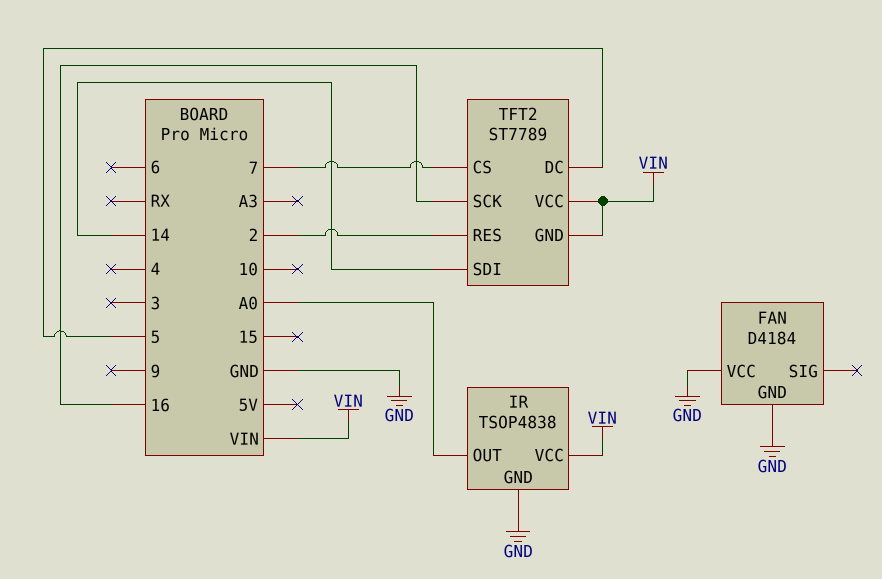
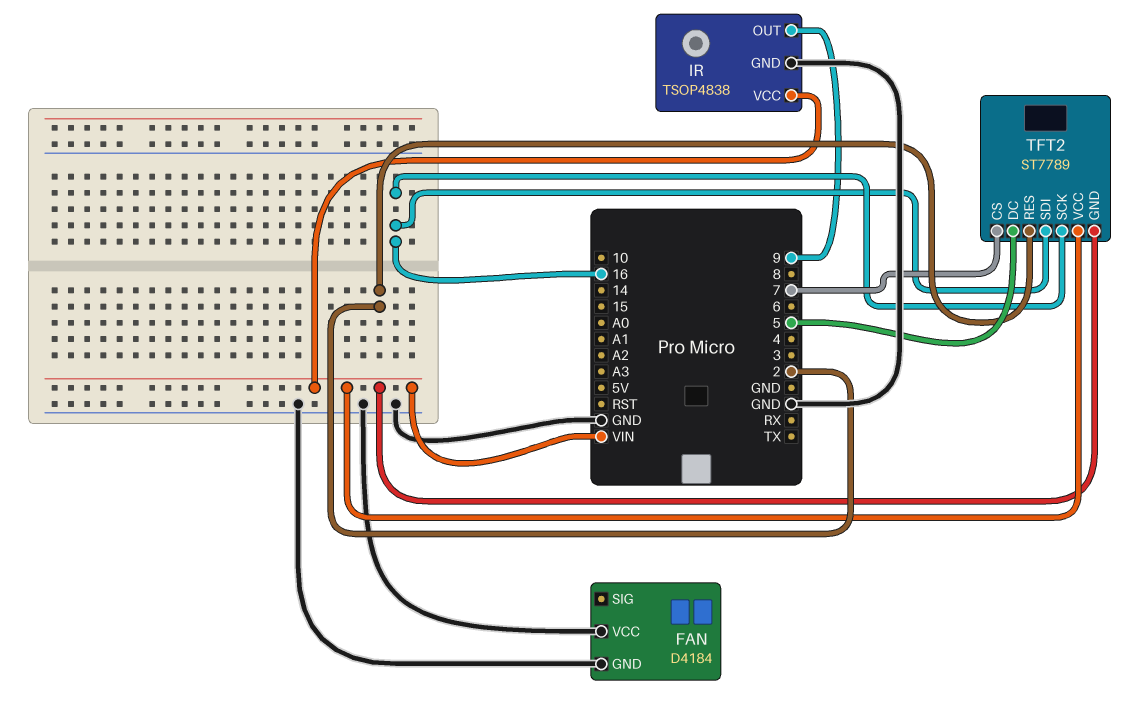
IR pin OUT: A0 -> 9
TFT2 pin SDI: 14 -> 16

